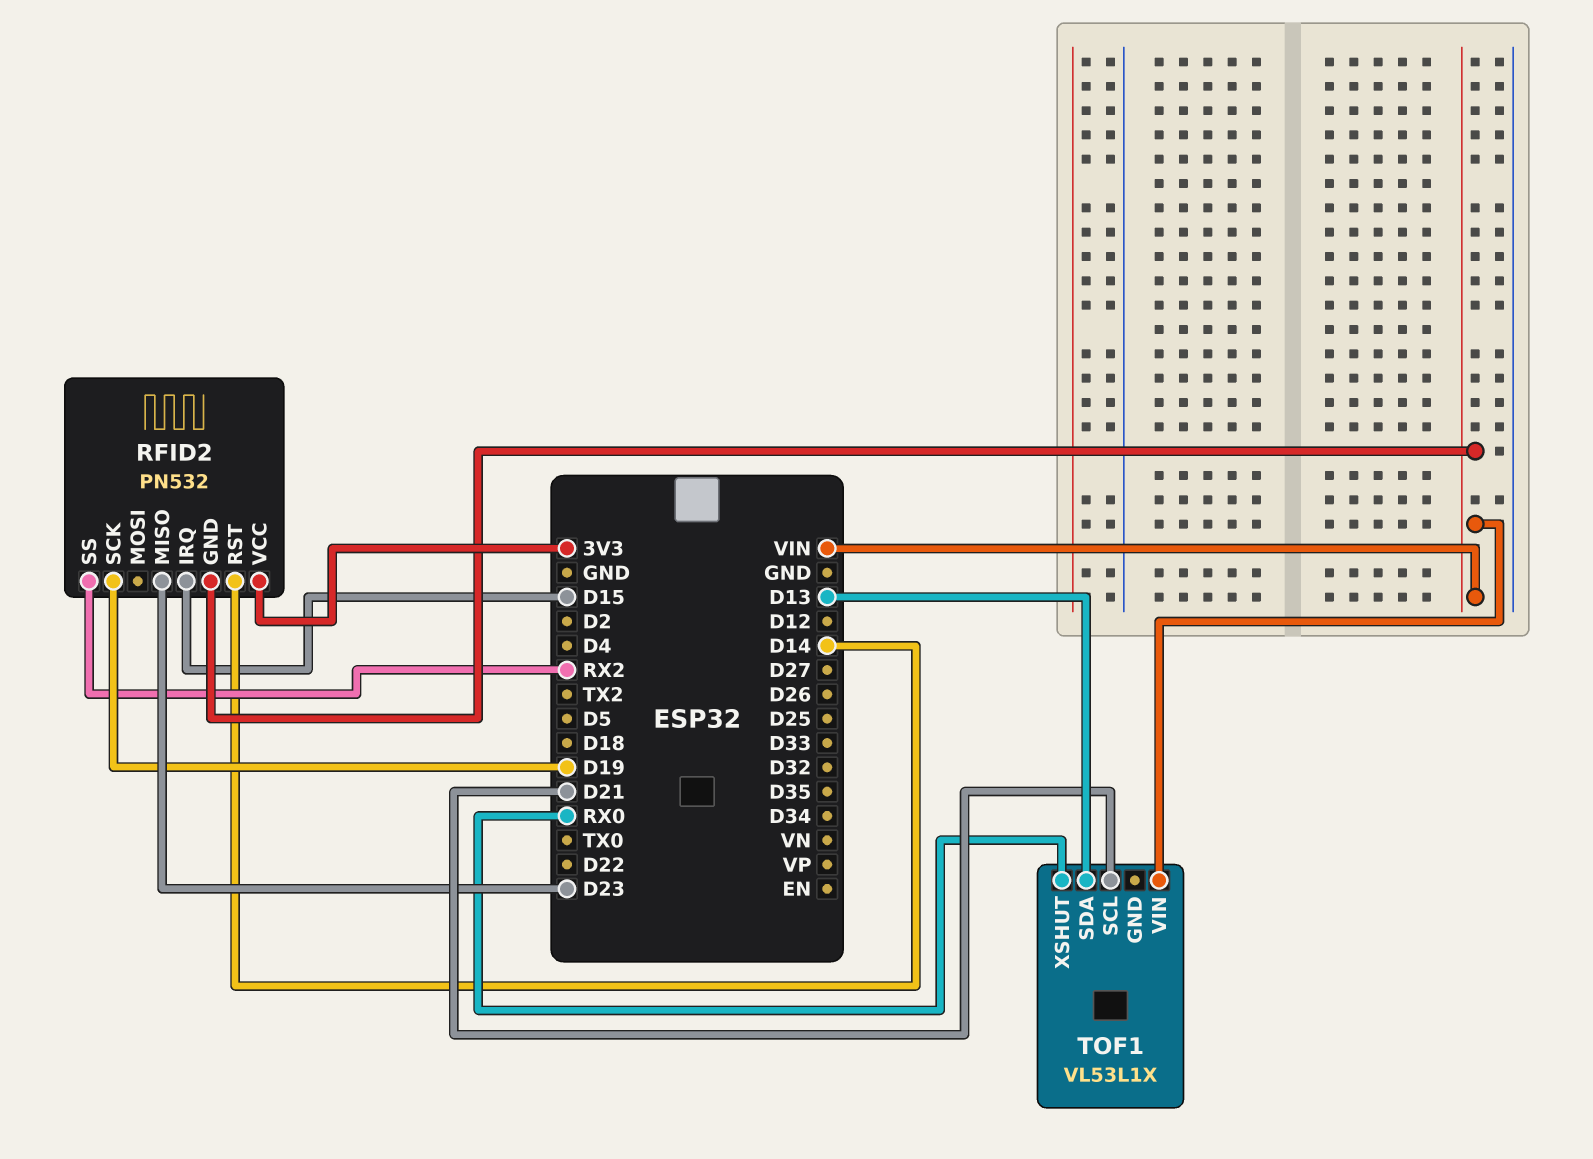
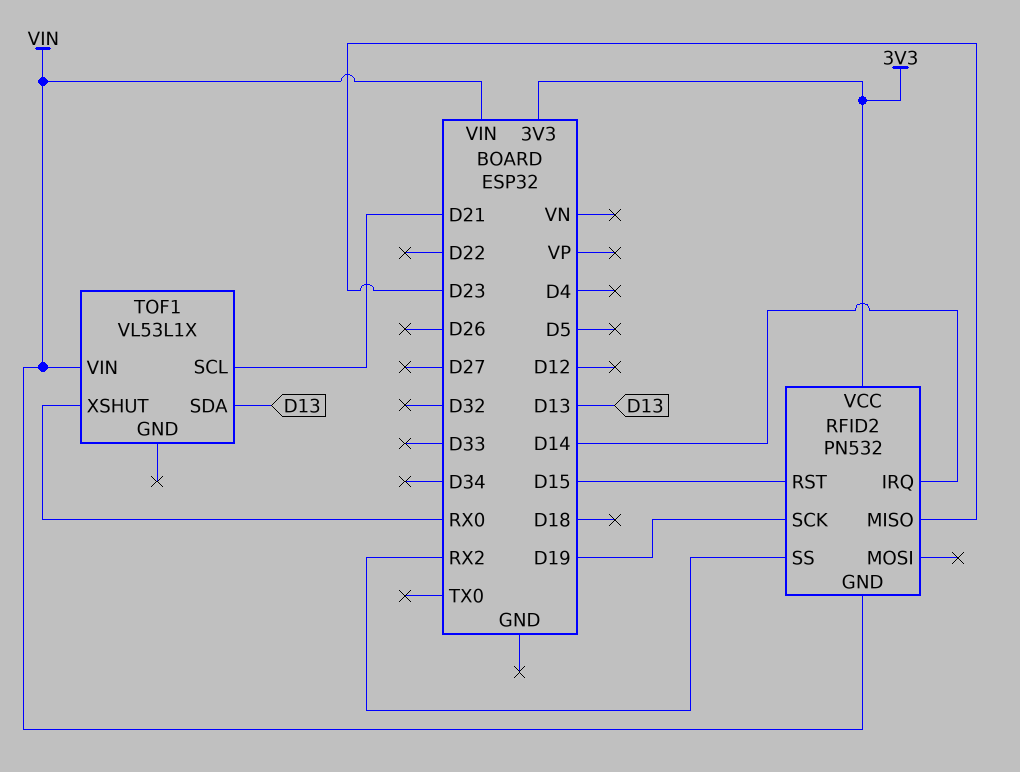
RFID2 pin IRQ: D15 -> D14
RFID2 pin RST: D14 -> D15

